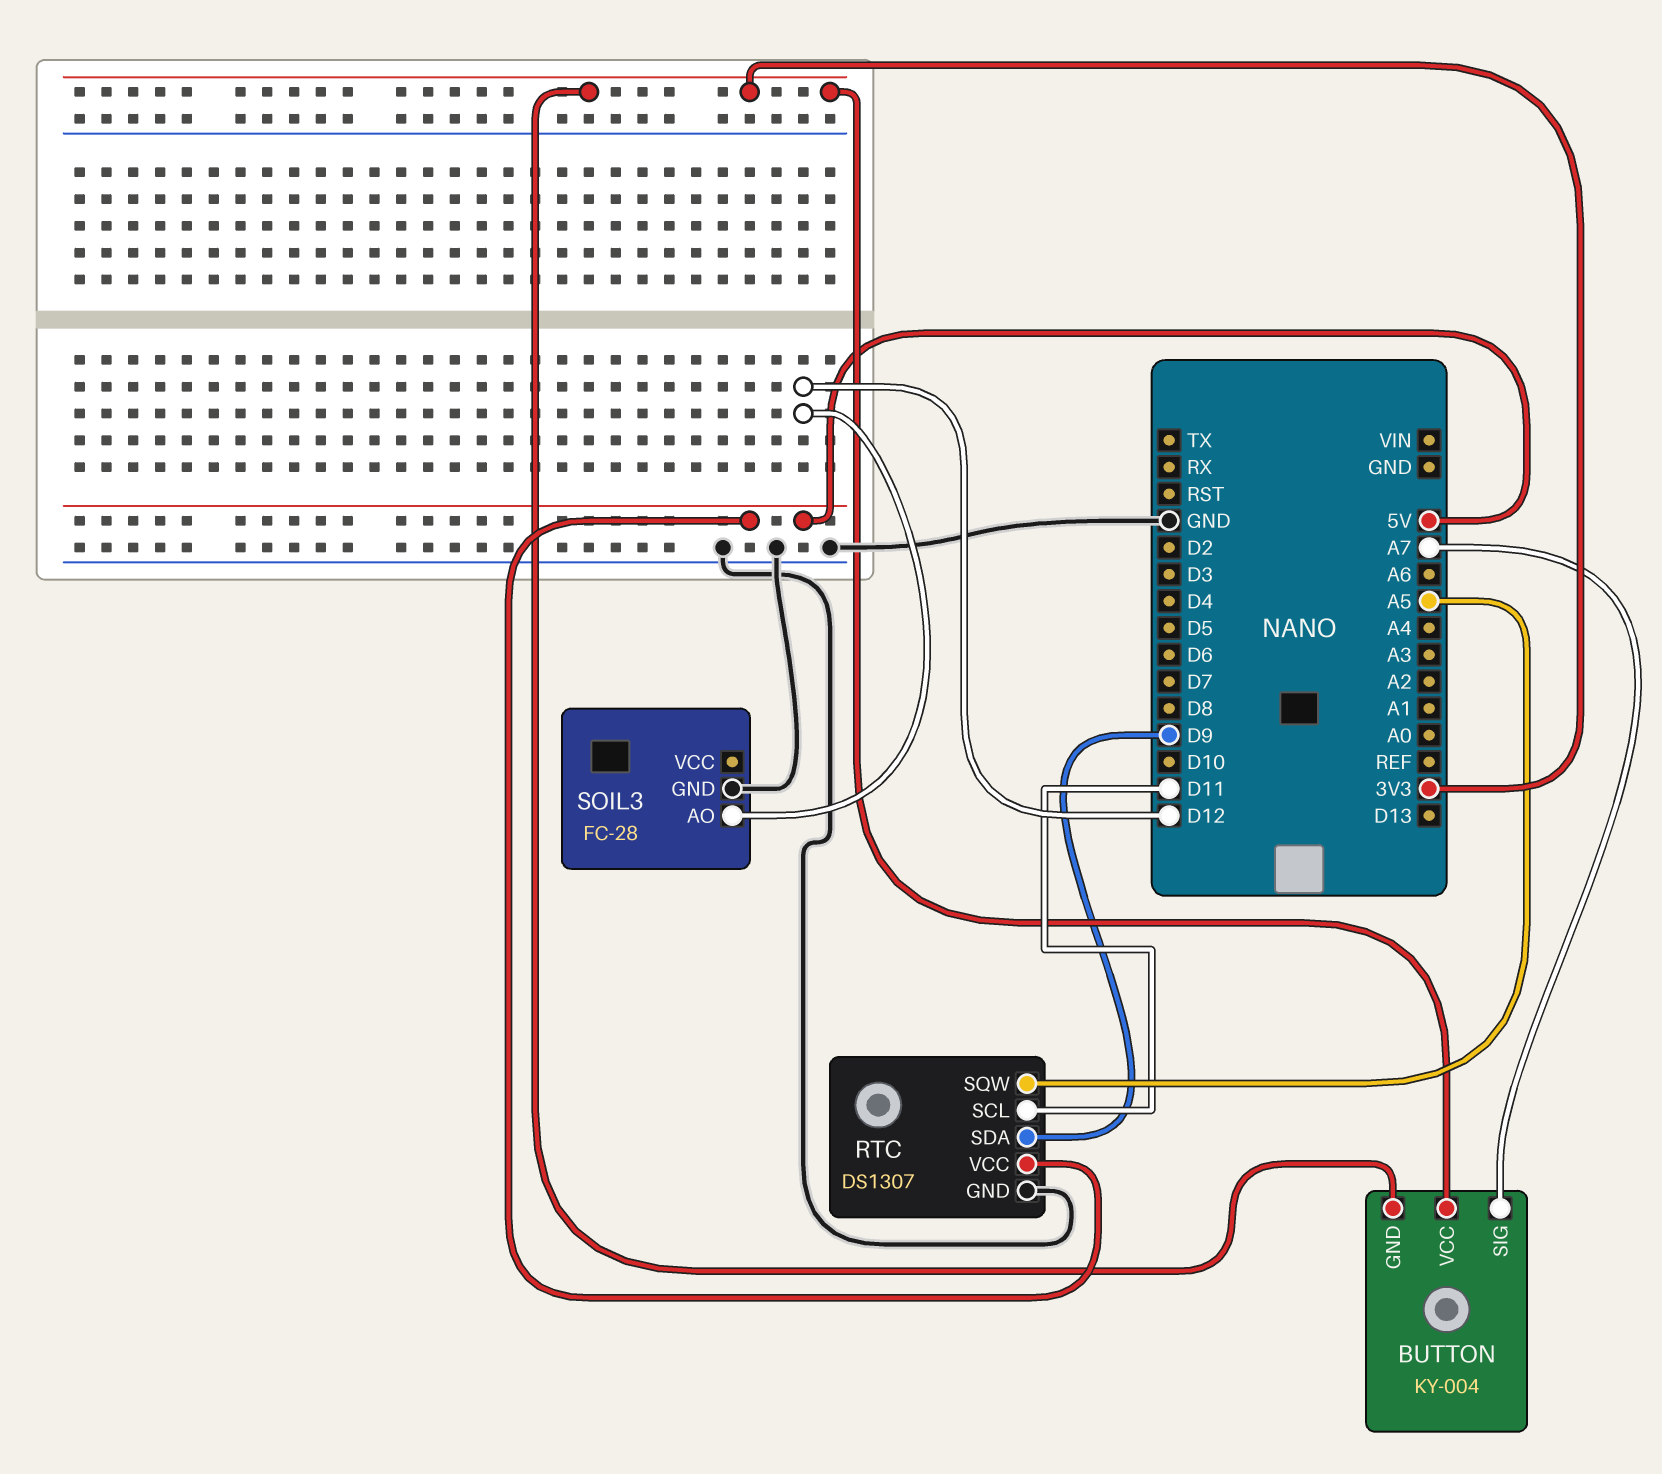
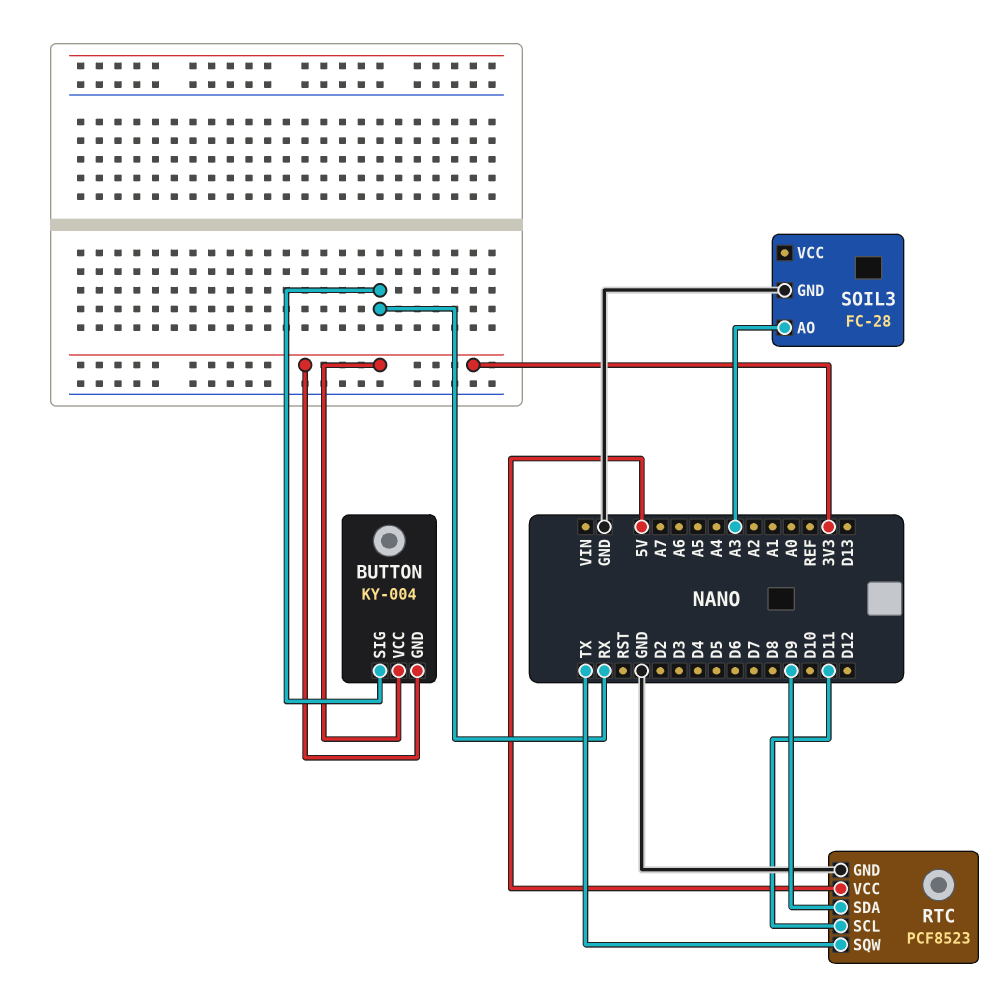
BUTTON pin SIG: A7 -> RX
RTC: DS1307 -> PCF8523
RTC pin SQW: A5 -> TX
SOIL3 pin AO: D12 -> A3

